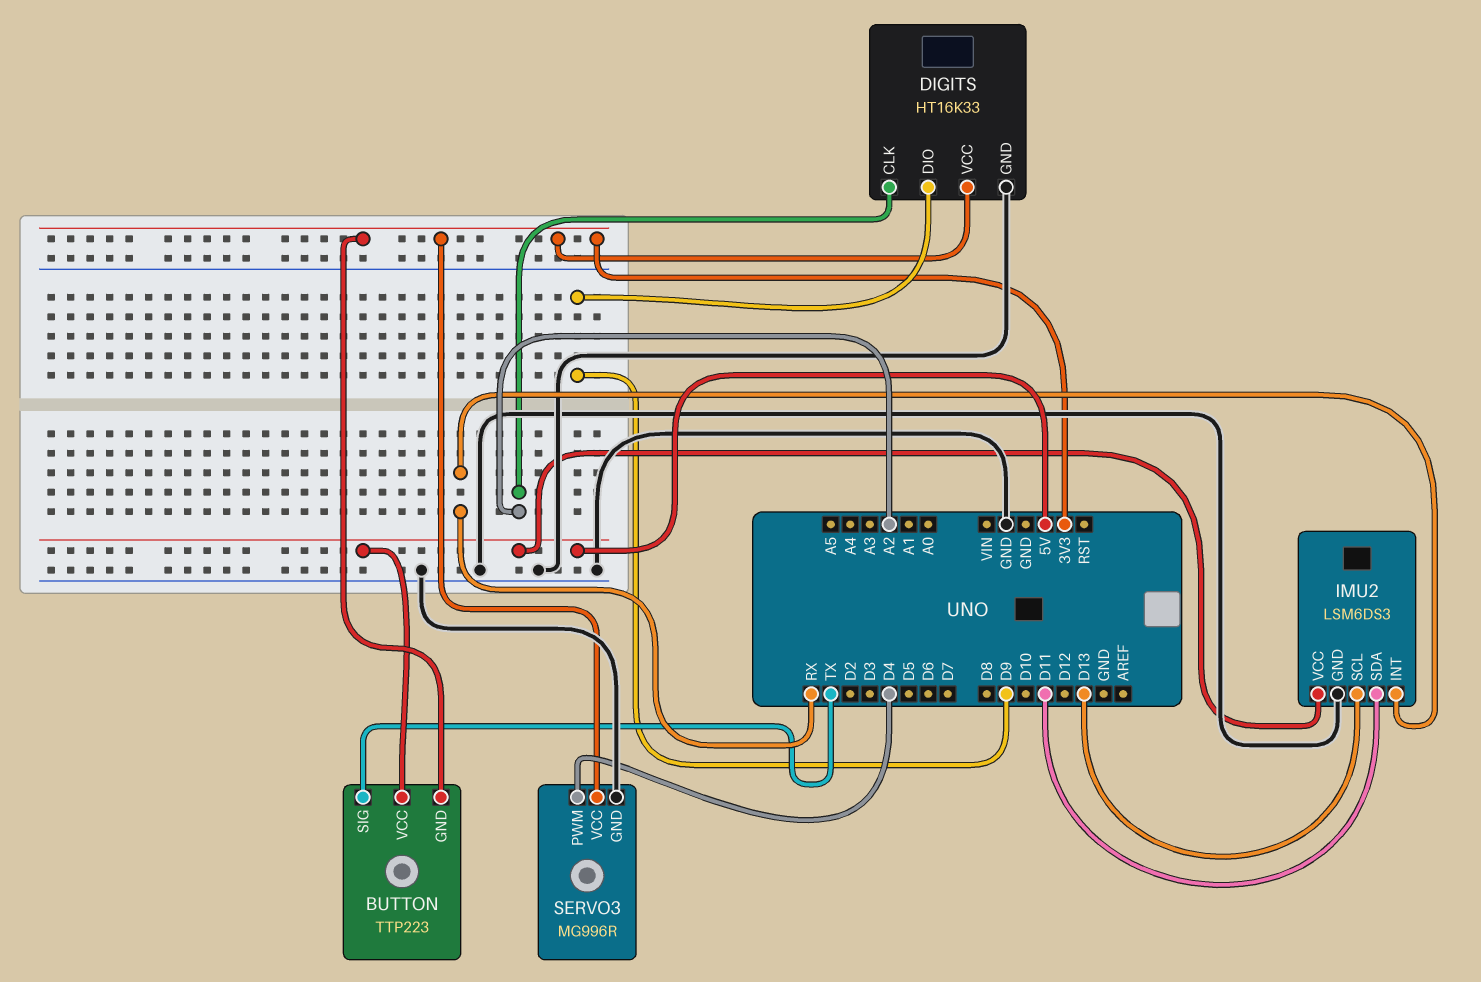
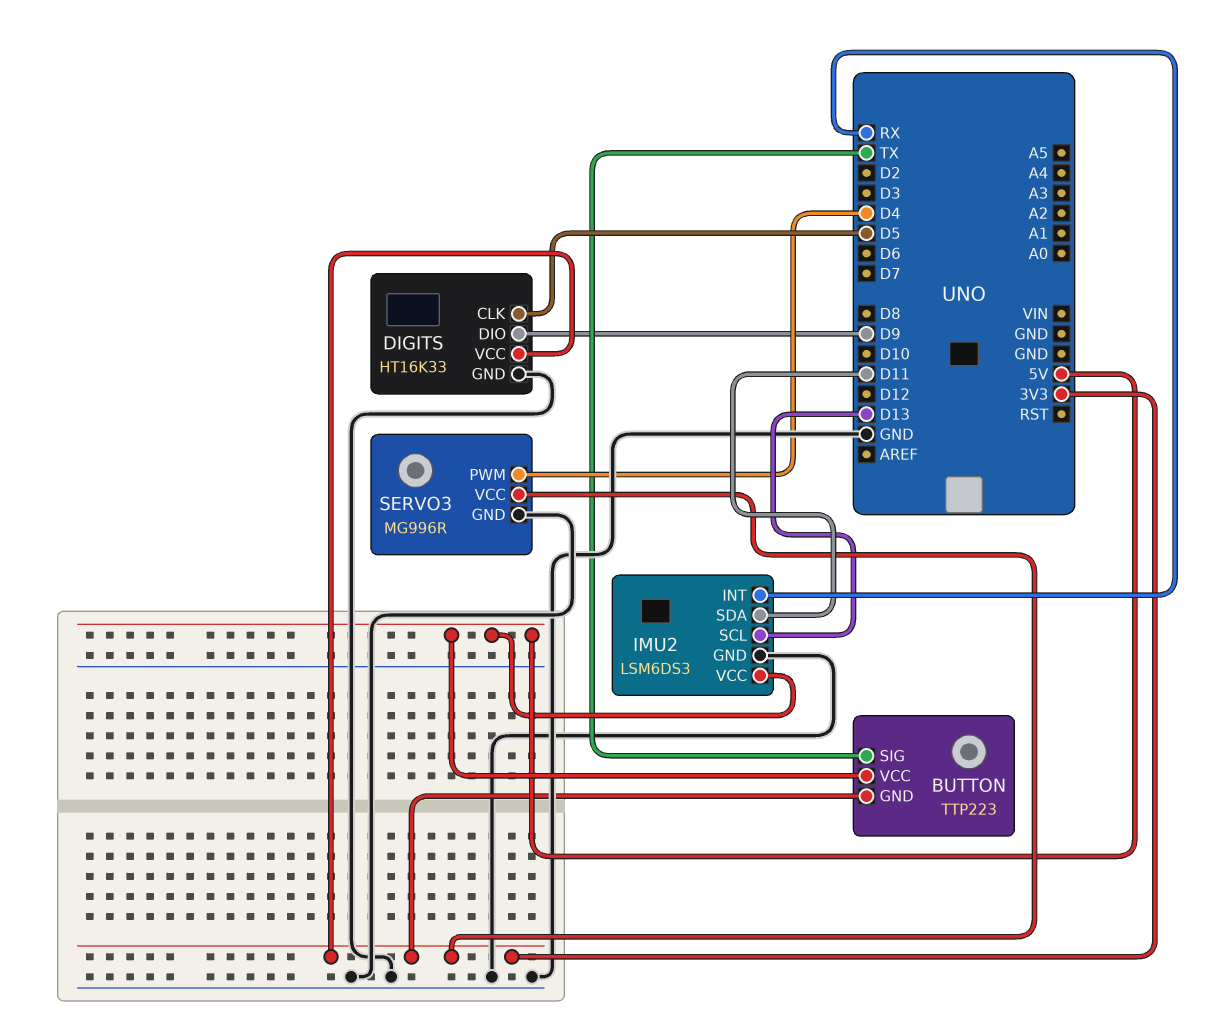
DIGITS pin CLK: A2 -> D5

